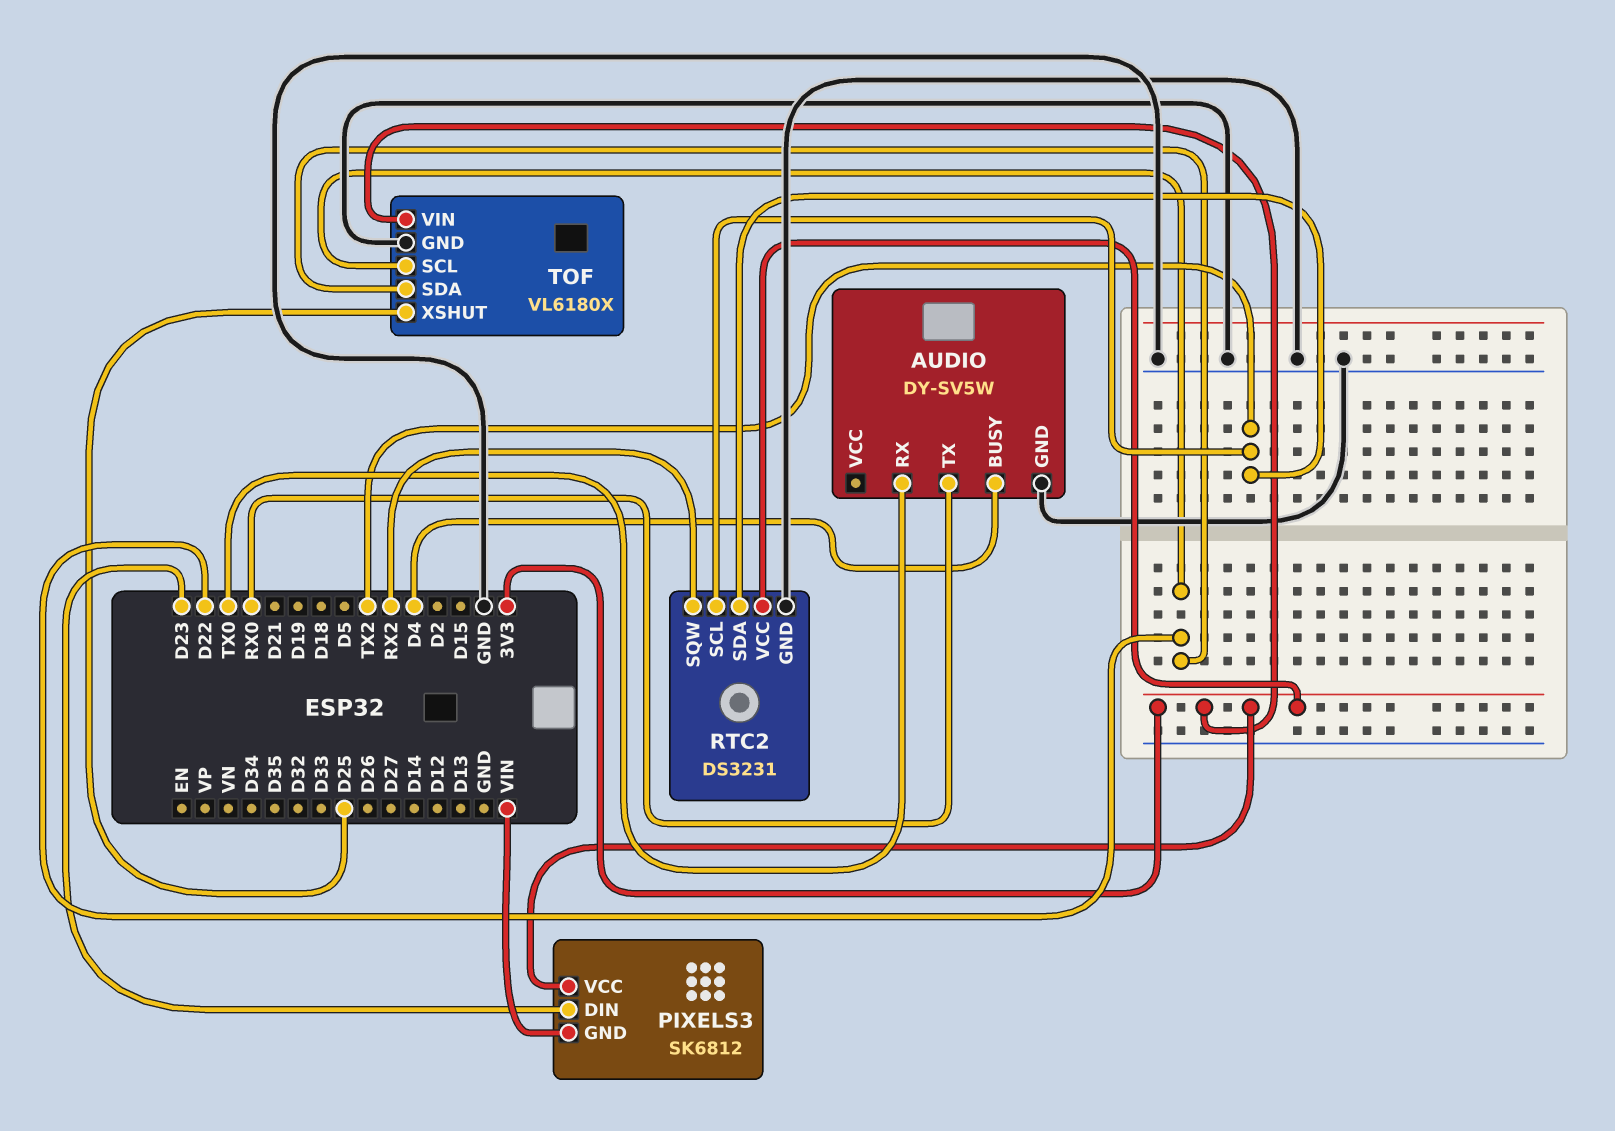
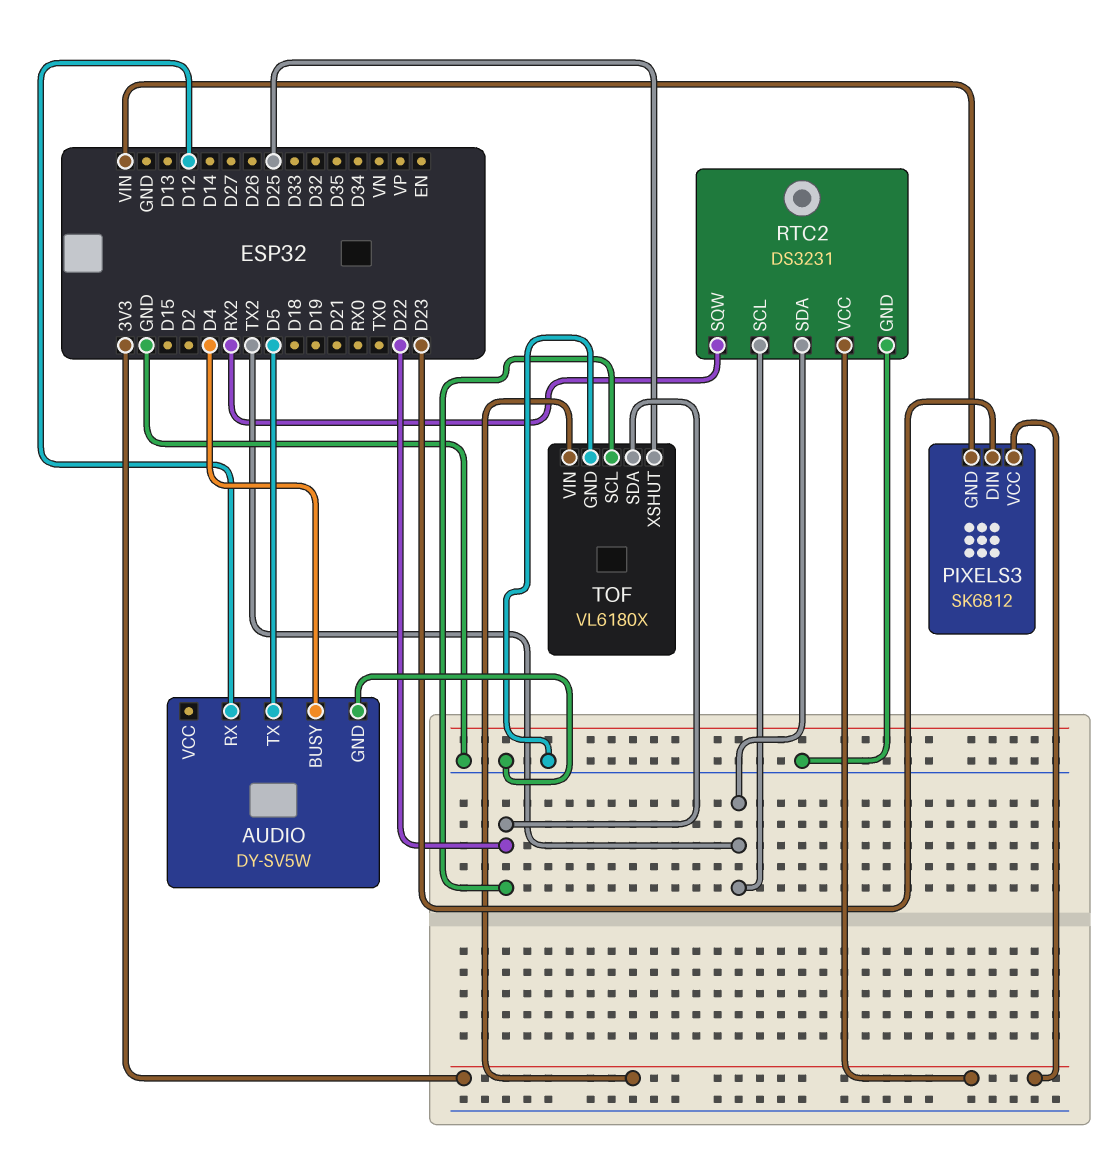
AUDIO pin RX: TX0 -> D12
AUDIO pin TX: RX0 -> D5

